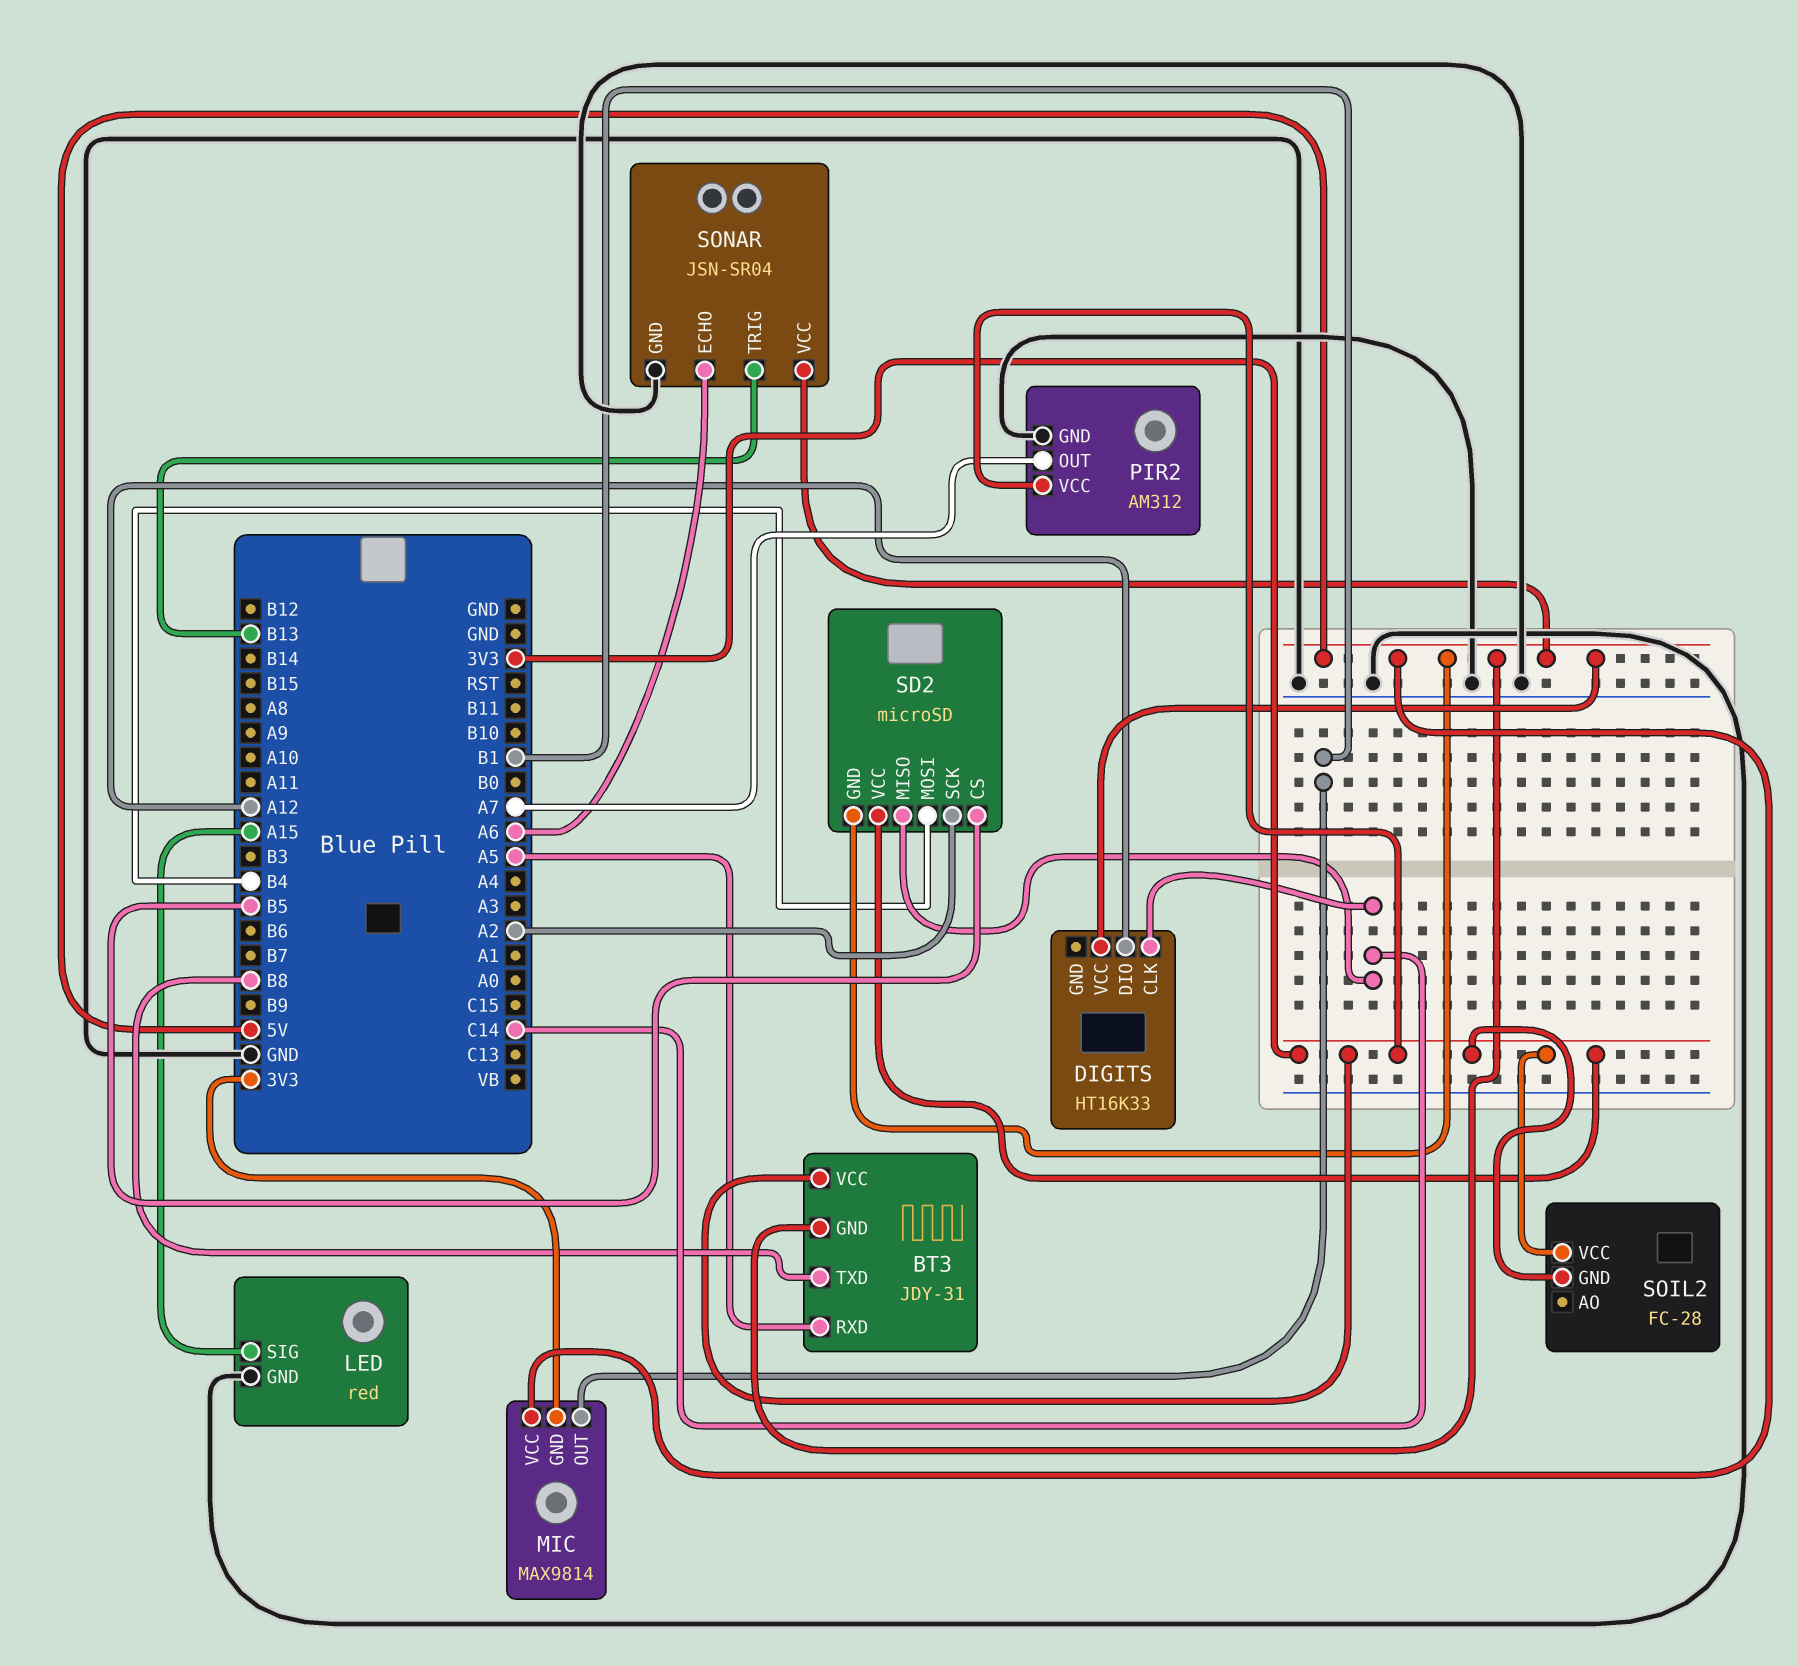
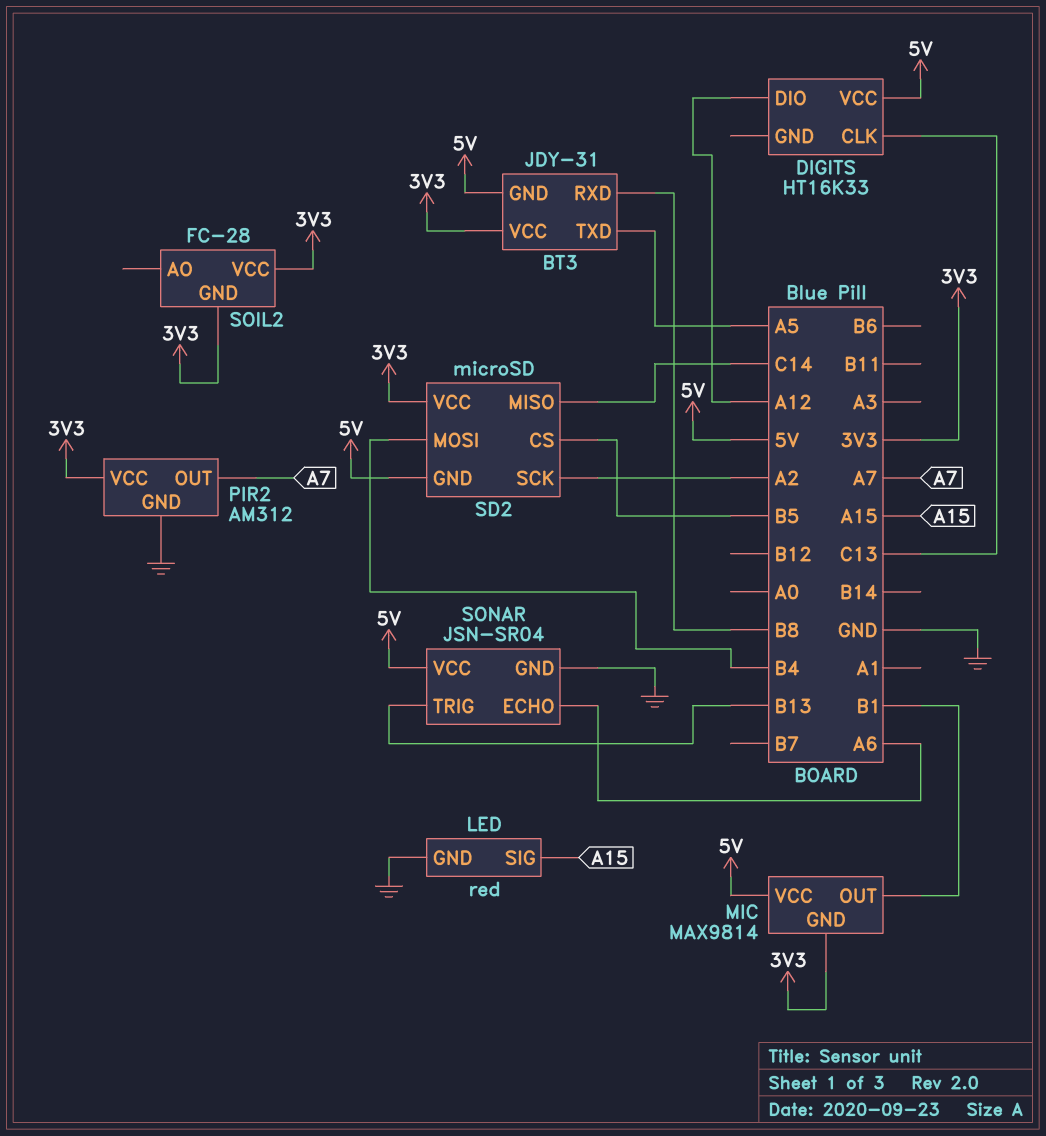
BT3 pin RXD: A5 -> B8
BT3 pin TXD: B8 -> A5
DIGITS pin CLK: C14 -> C13

